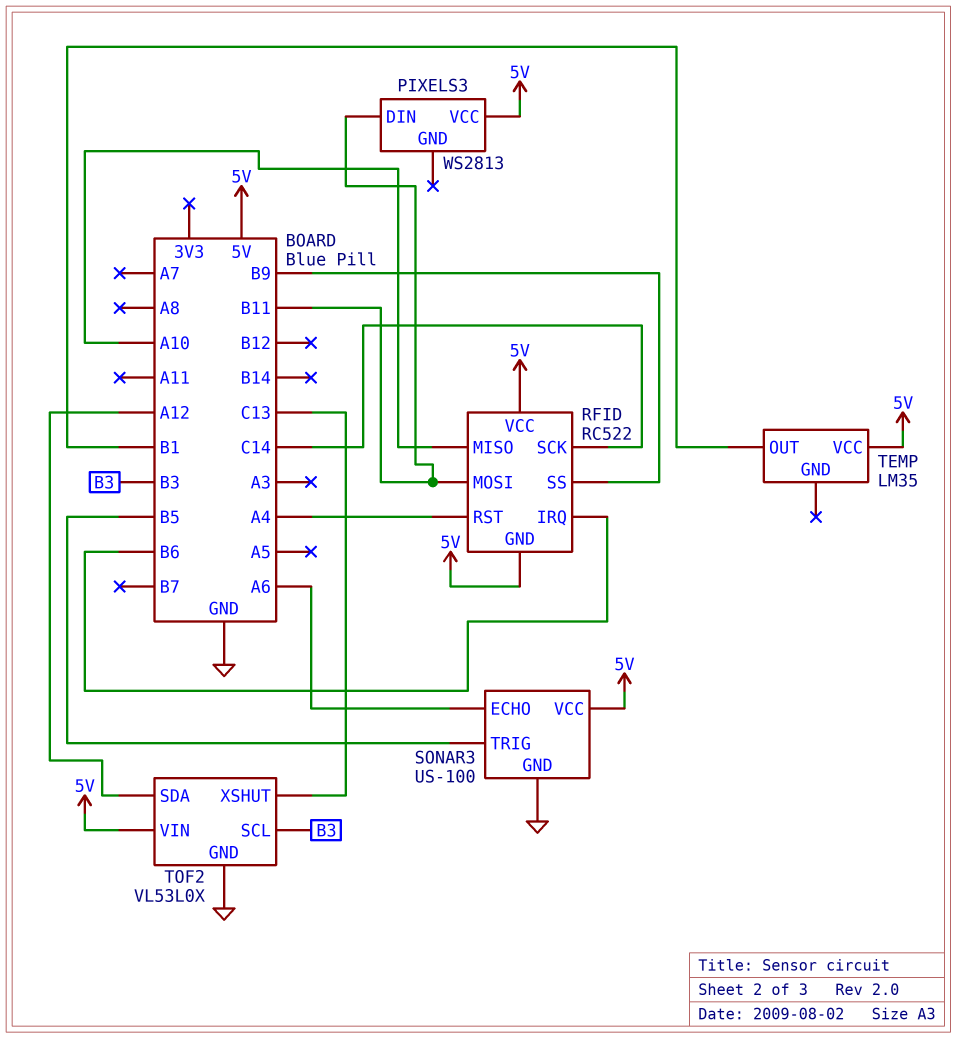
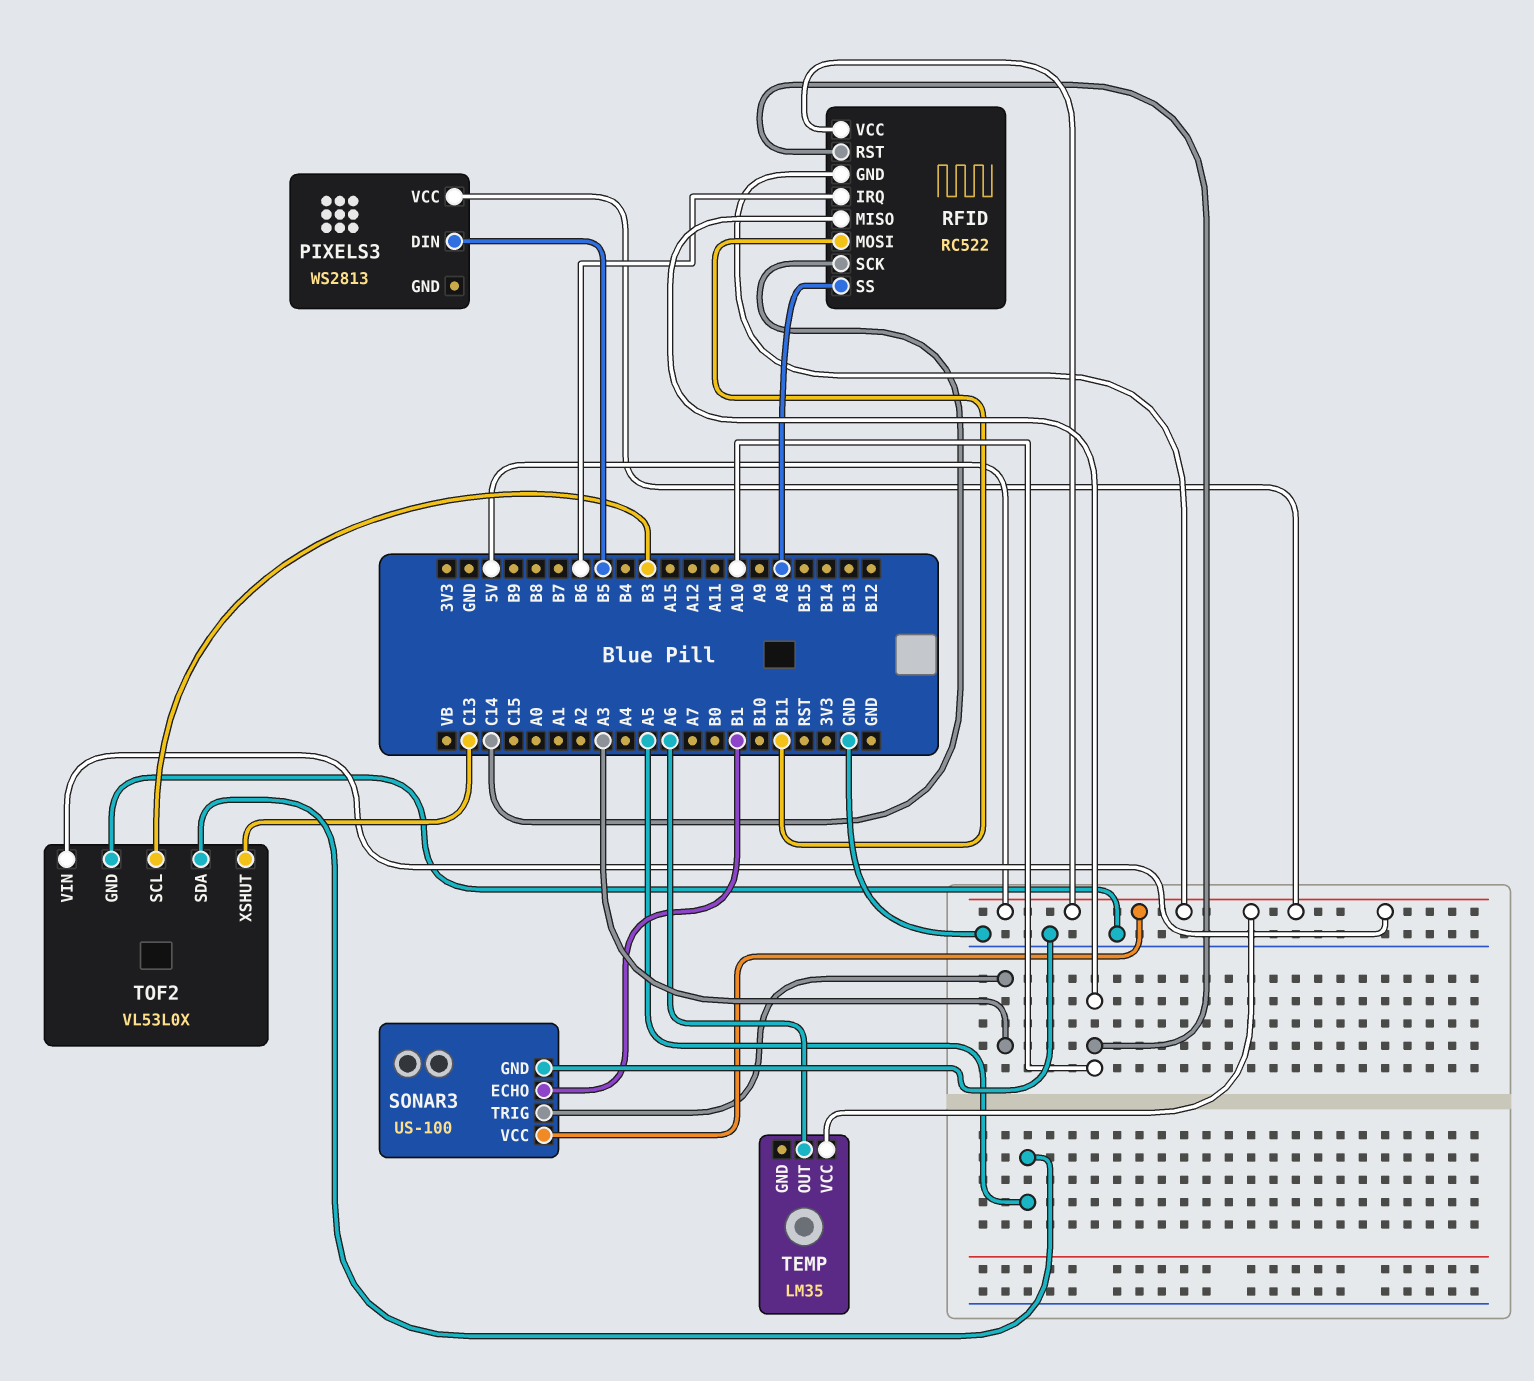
PIXELS3 pin DIN: B11 -> B5
RFID pin RST: A4 -> A10
RFID pin SS: B9 -> A8
SONAR3 pin ECHO: A6 -> B1
SONAR3 pin TRIG: B5 -> A3
TEMP pin OUT: B1 -> A6
TOF2 pin SDA: A12 -> A5

